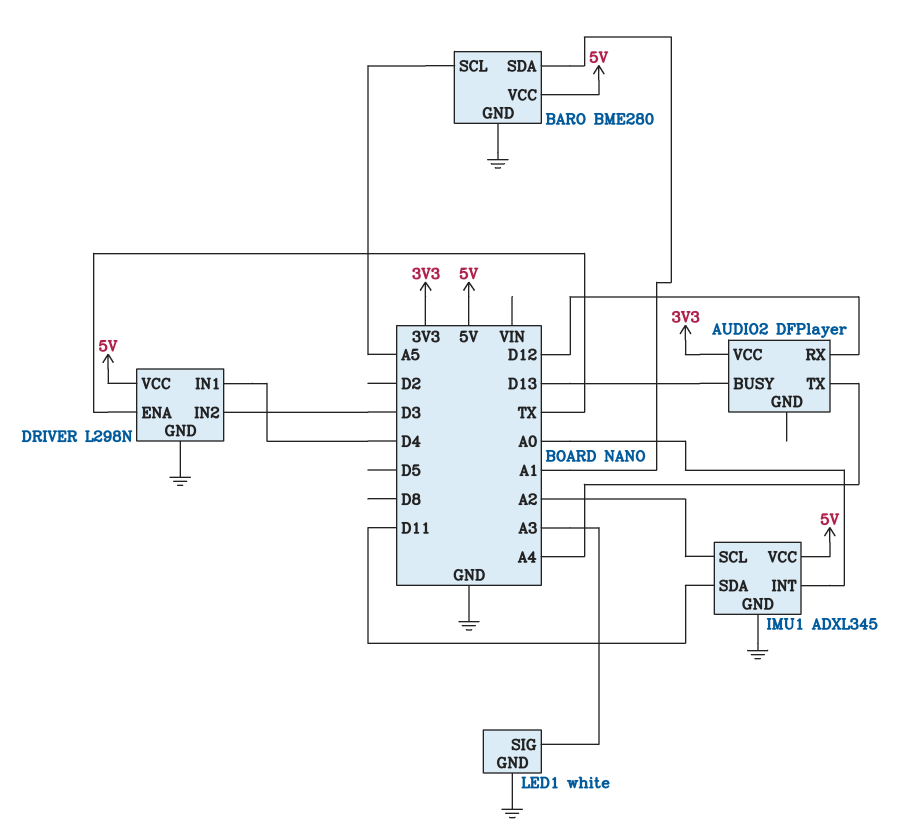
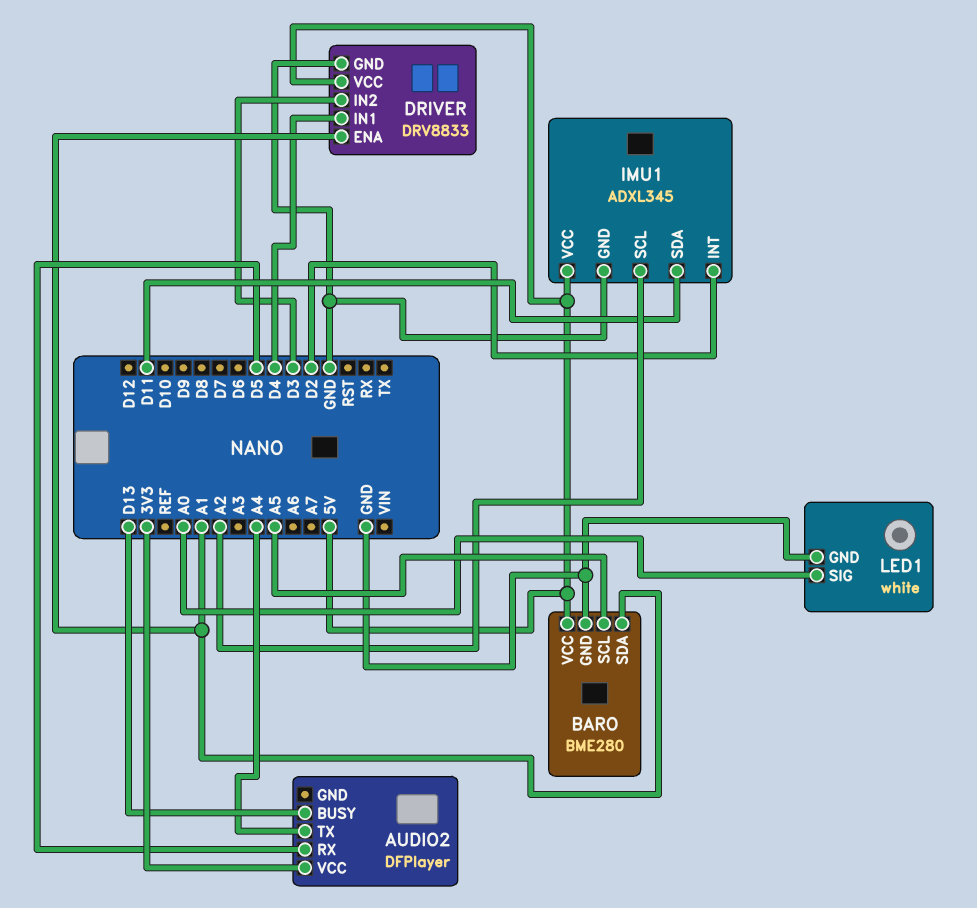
AUDIO2 pin RX: D12 -> D5
DRIVER: L298N -> DRV8833
DRIVER pin ENA: TX -> A1
IMU1 pin INT: A0 -> D2
LED1 pin SIG: A3 -> A0

